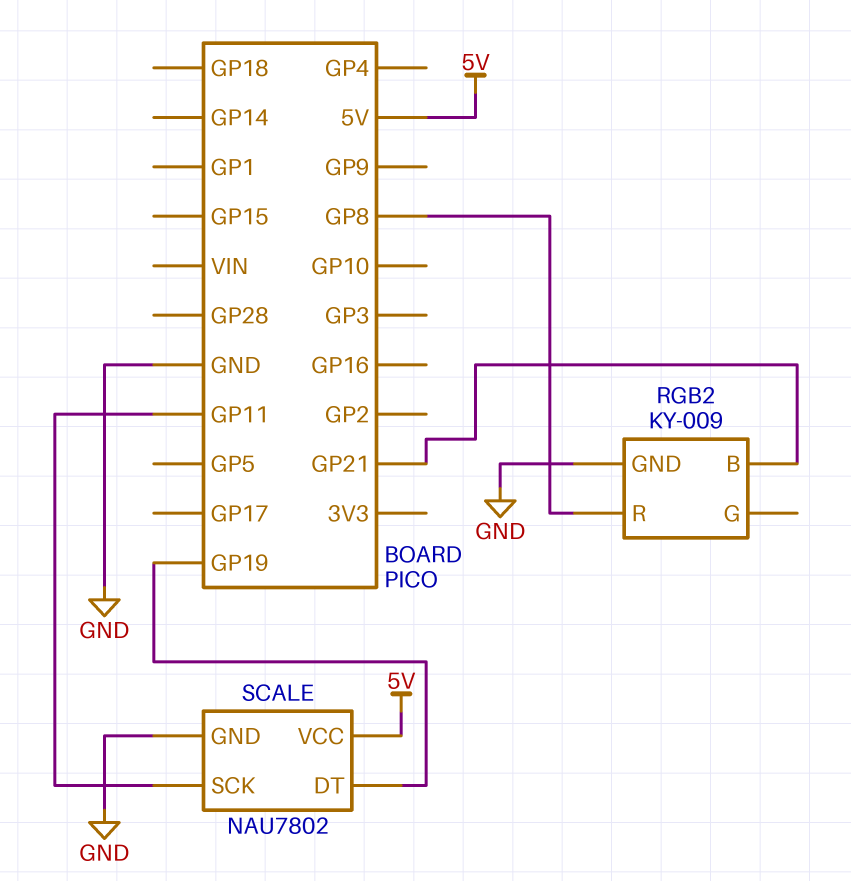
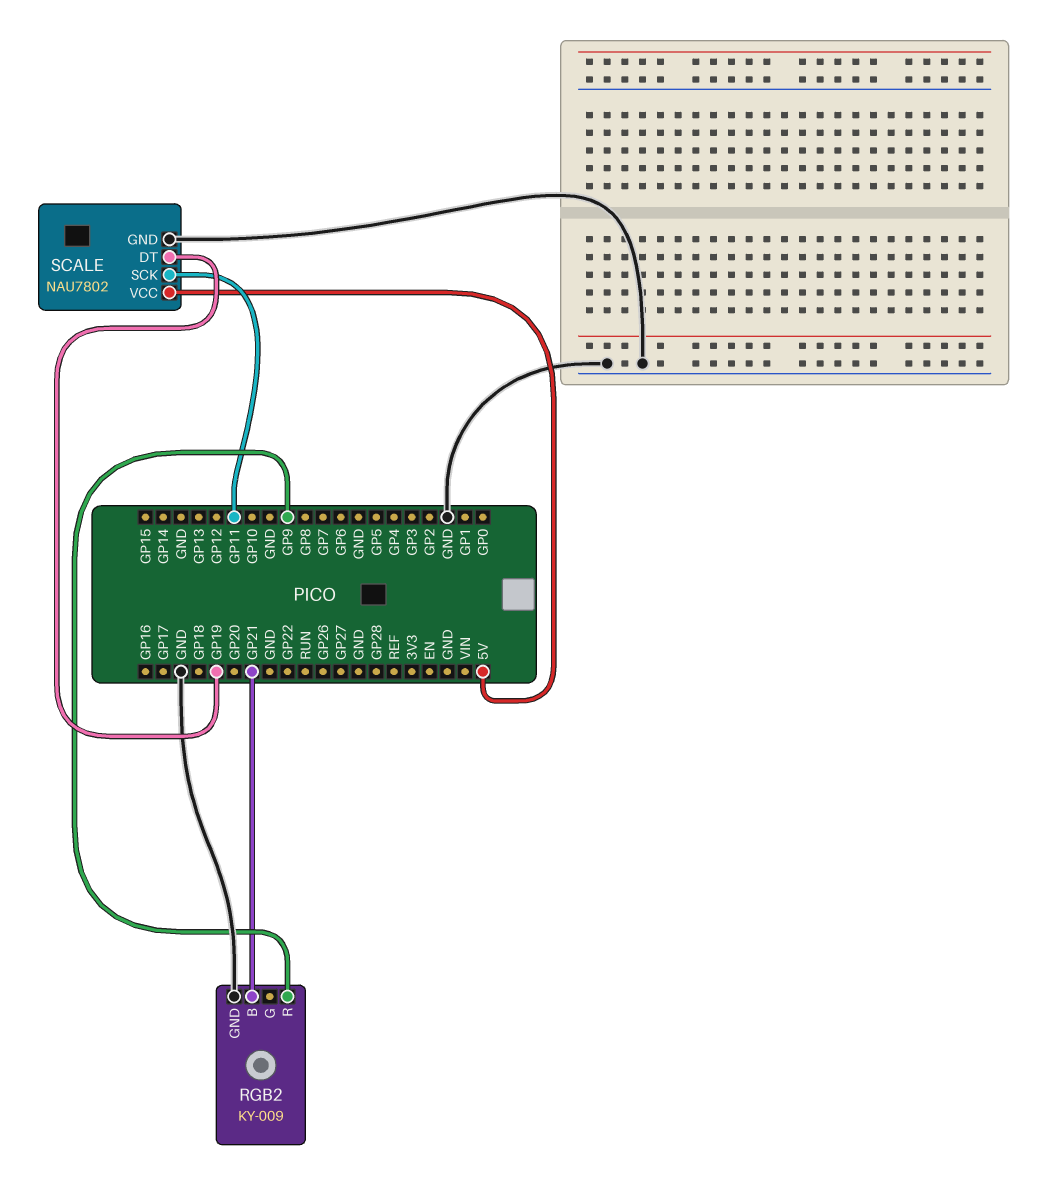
RGB2 pin R: GP8 -> GP9

